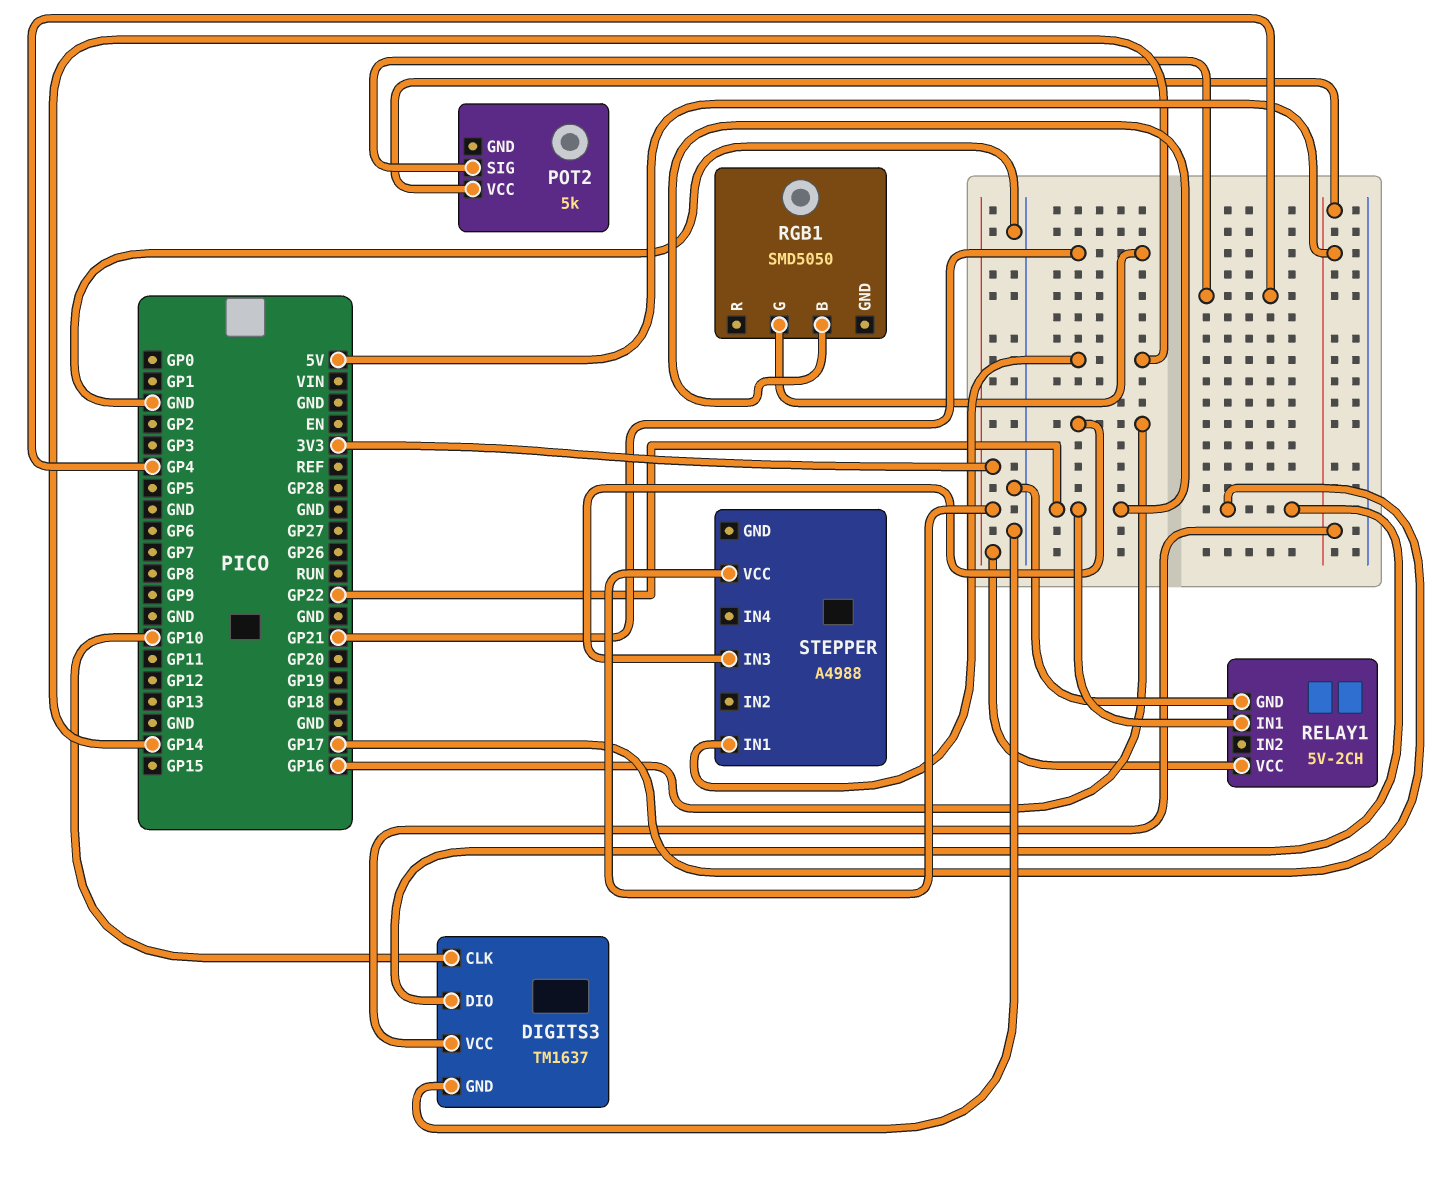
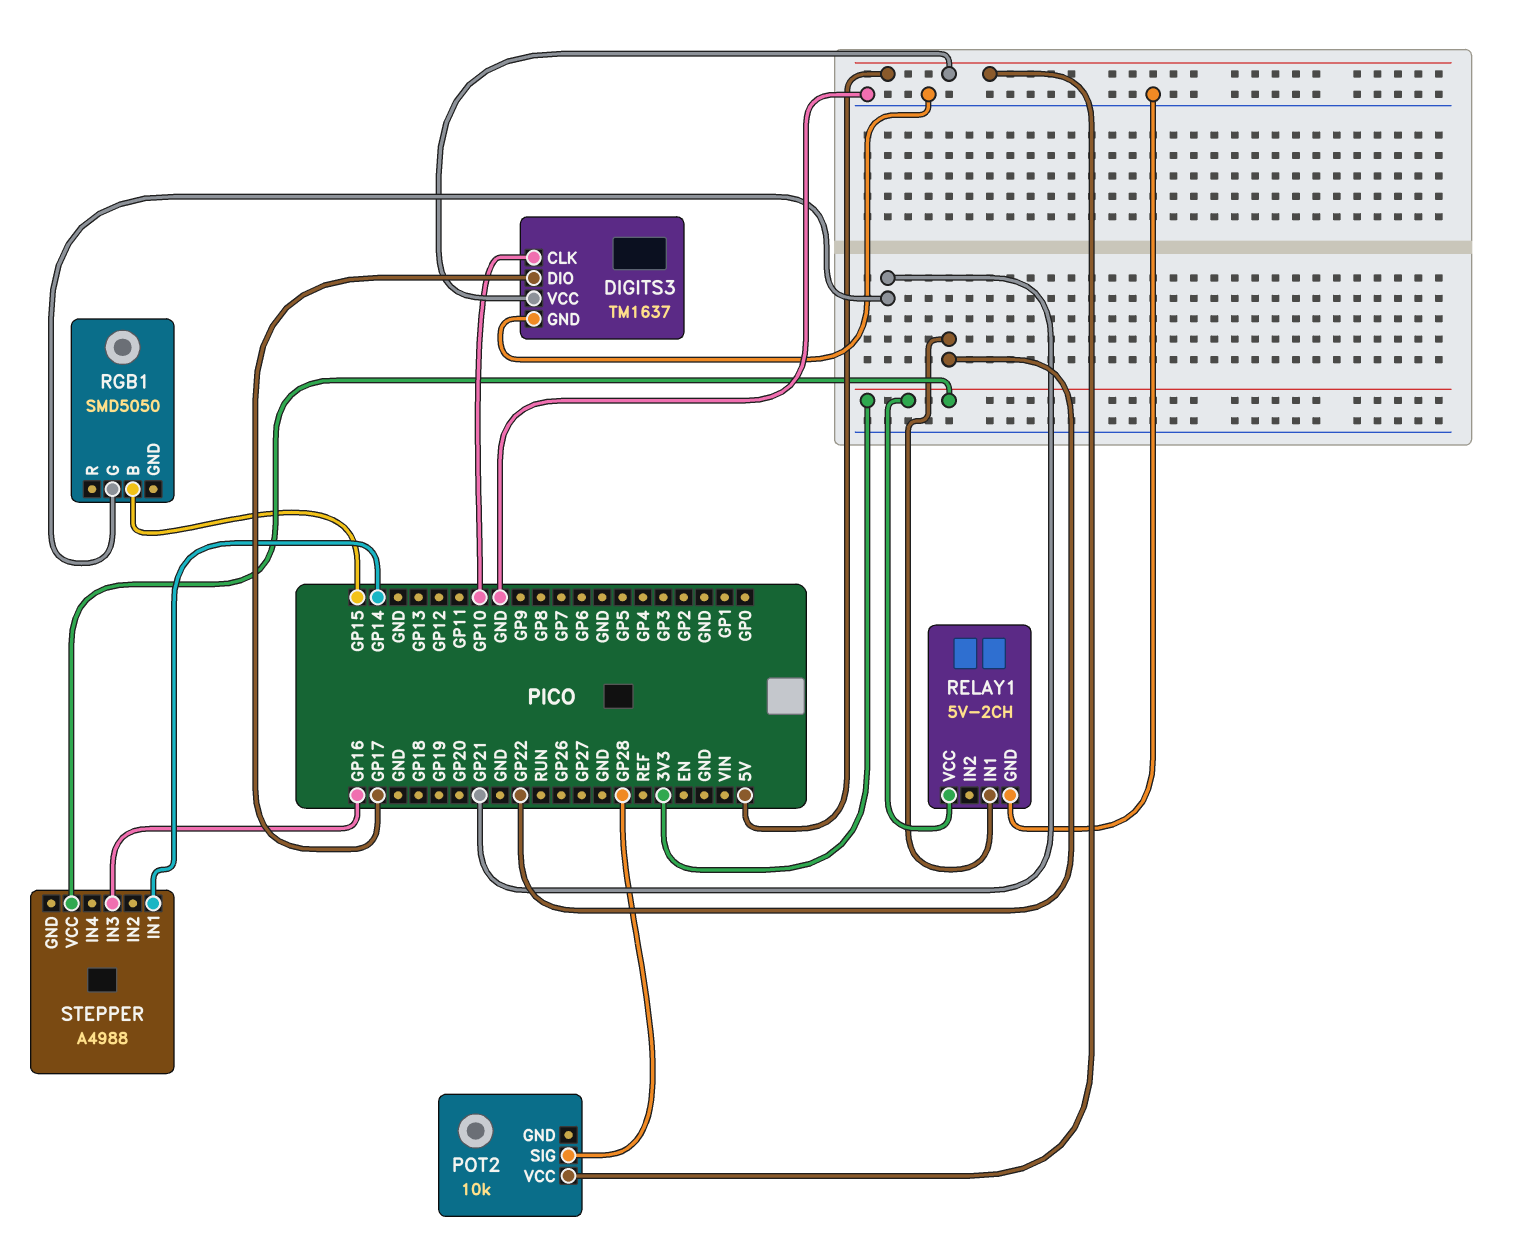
POT2: 5k -> 10k
POT2 pin SIG: GP4 -> GP28
RGB1 pin B: GP22 -> GP15

